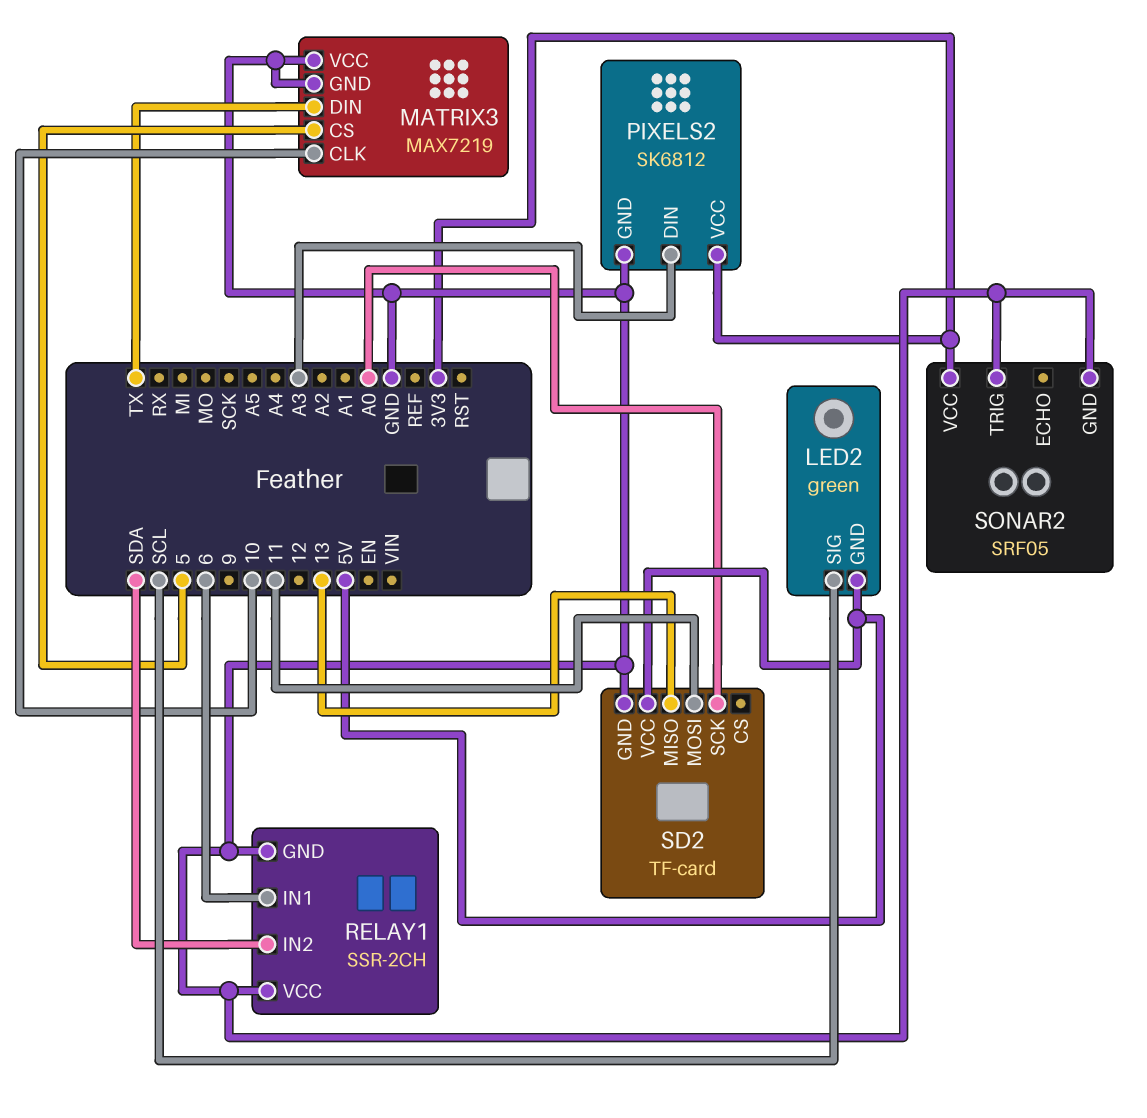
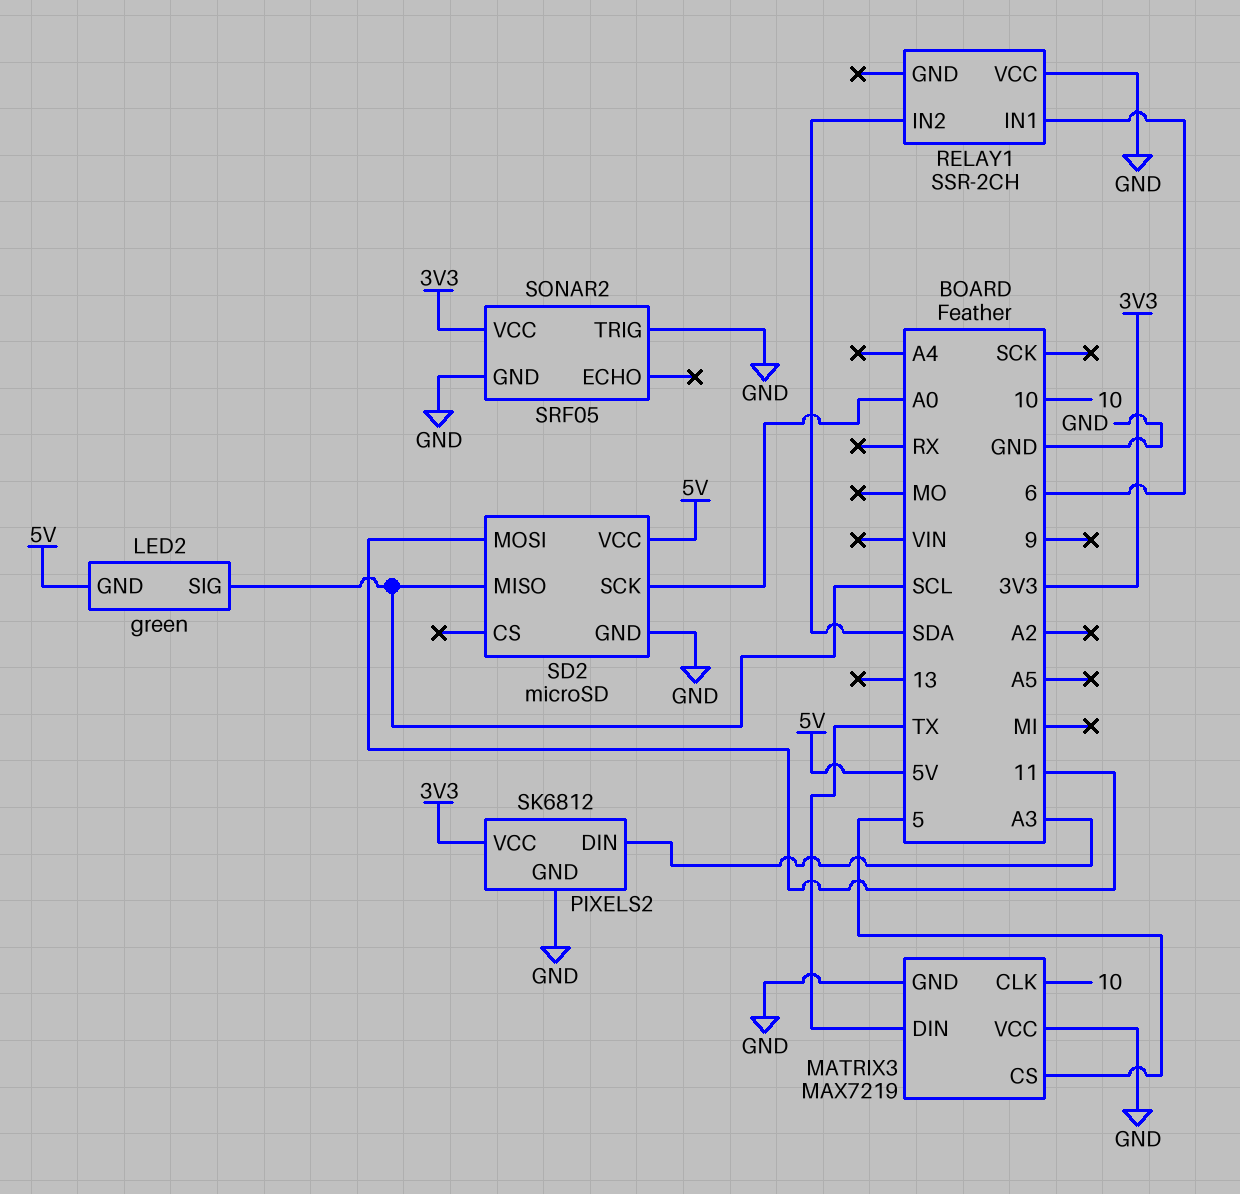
RELAY1 pin GND: GND -> none
SD2: TF-card -> microSD
SD2 pin MISO: 13 -> SCL

